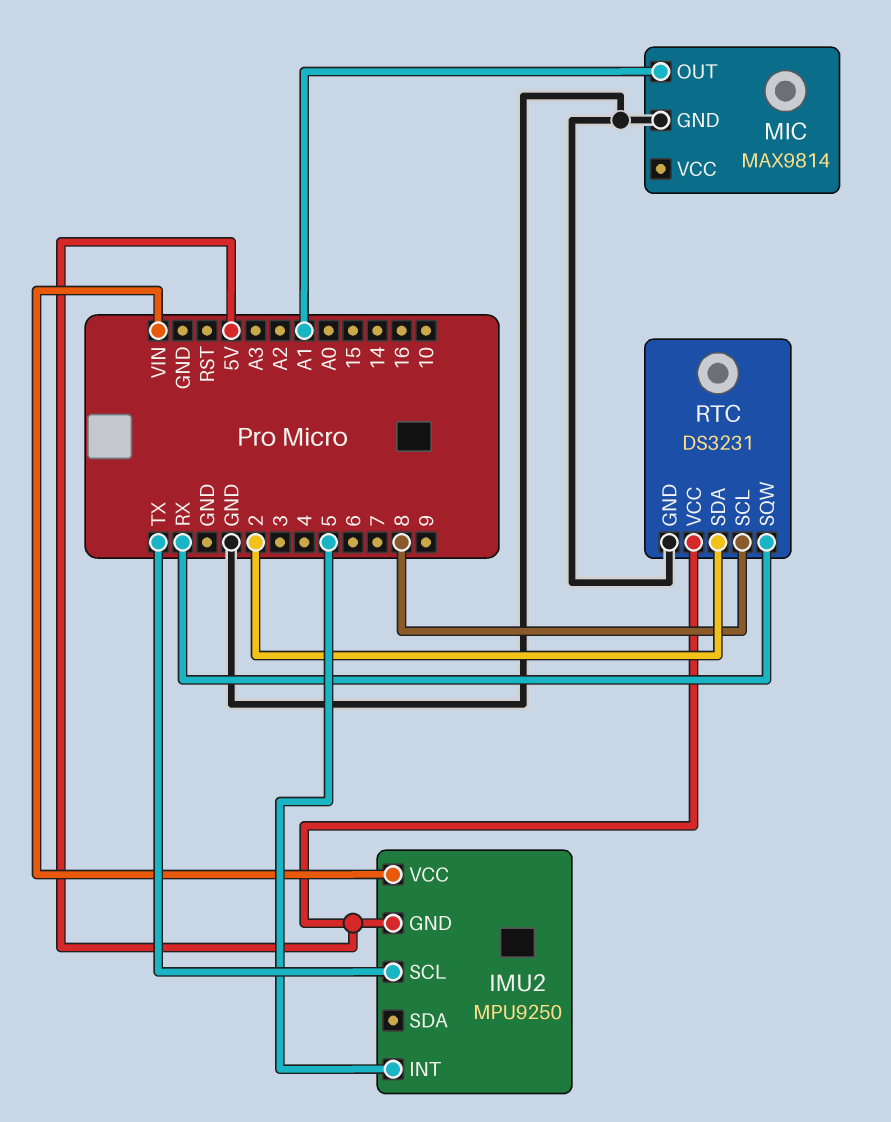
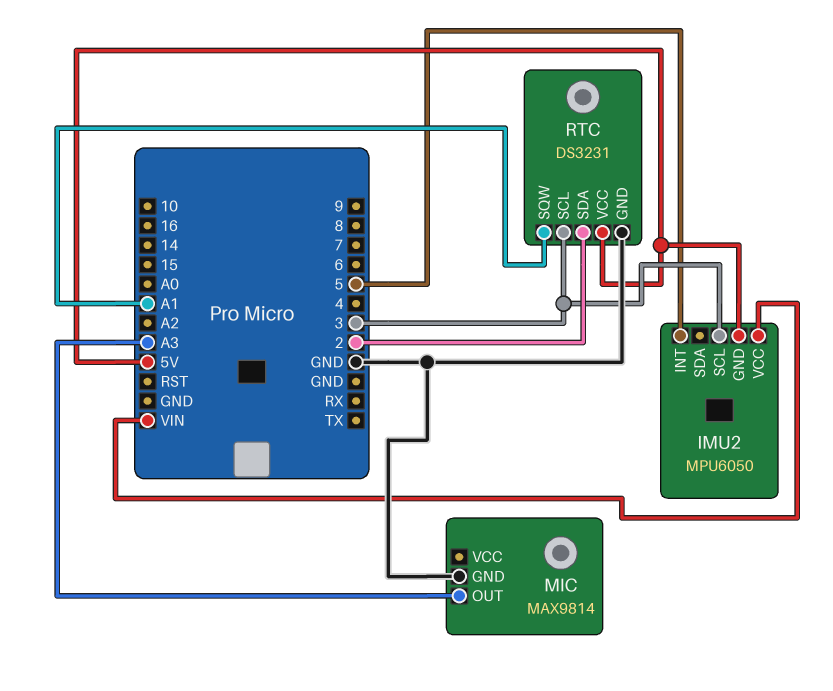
IMU2: MPU9250 -> MPU6050
IMU2 pin SCL: TX -> 3
MIC pin OUT: A1 -> A3
RTC pin SCL: 8 -> 3
RTC pin SQW: RX -> A1

